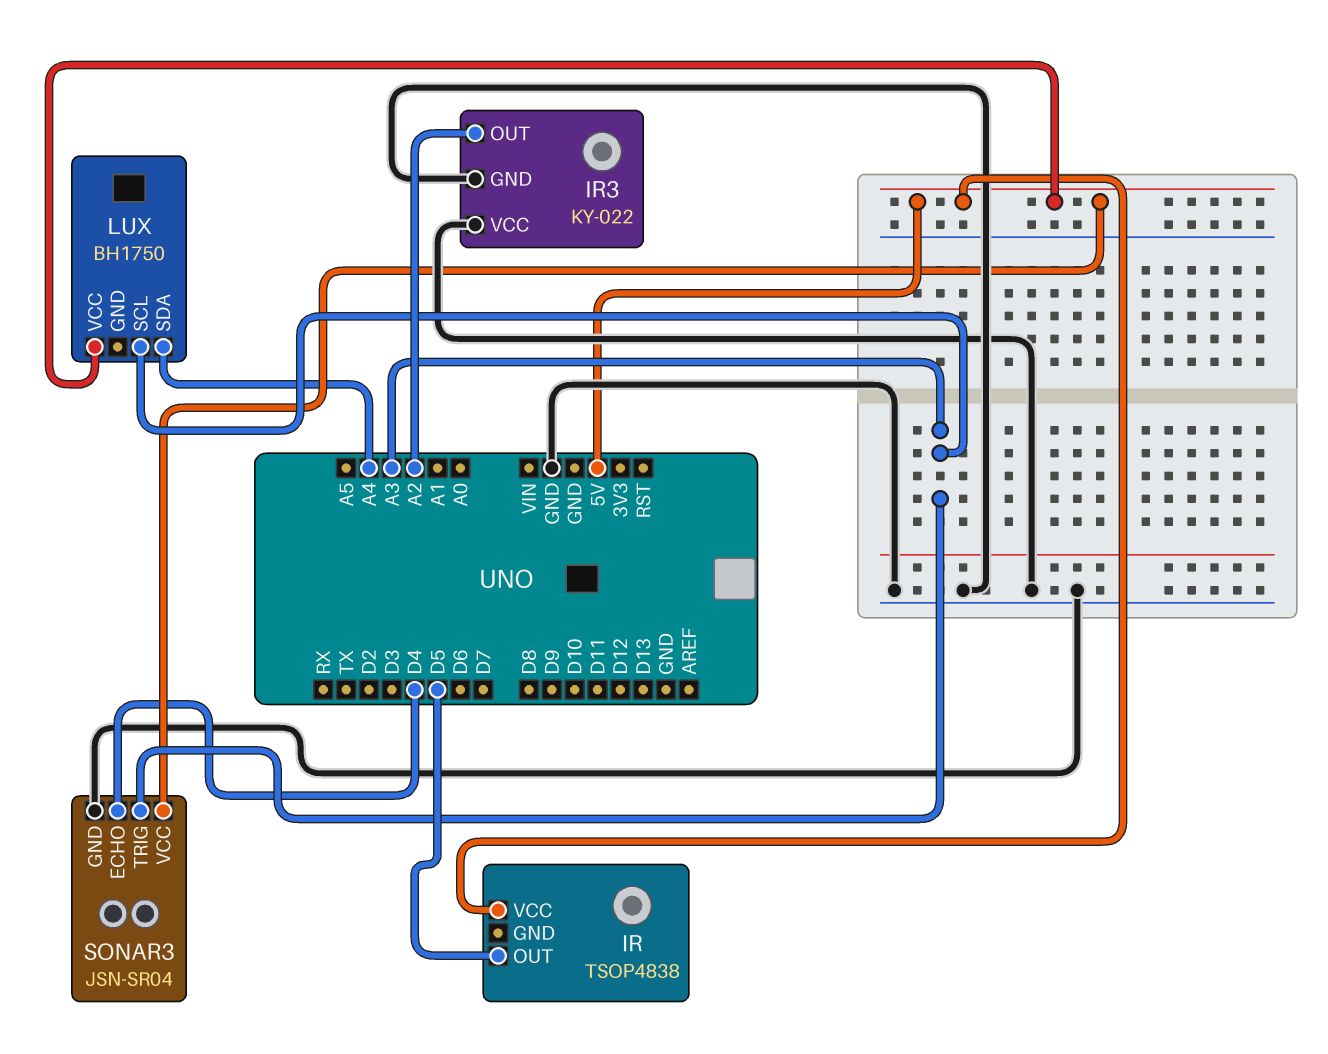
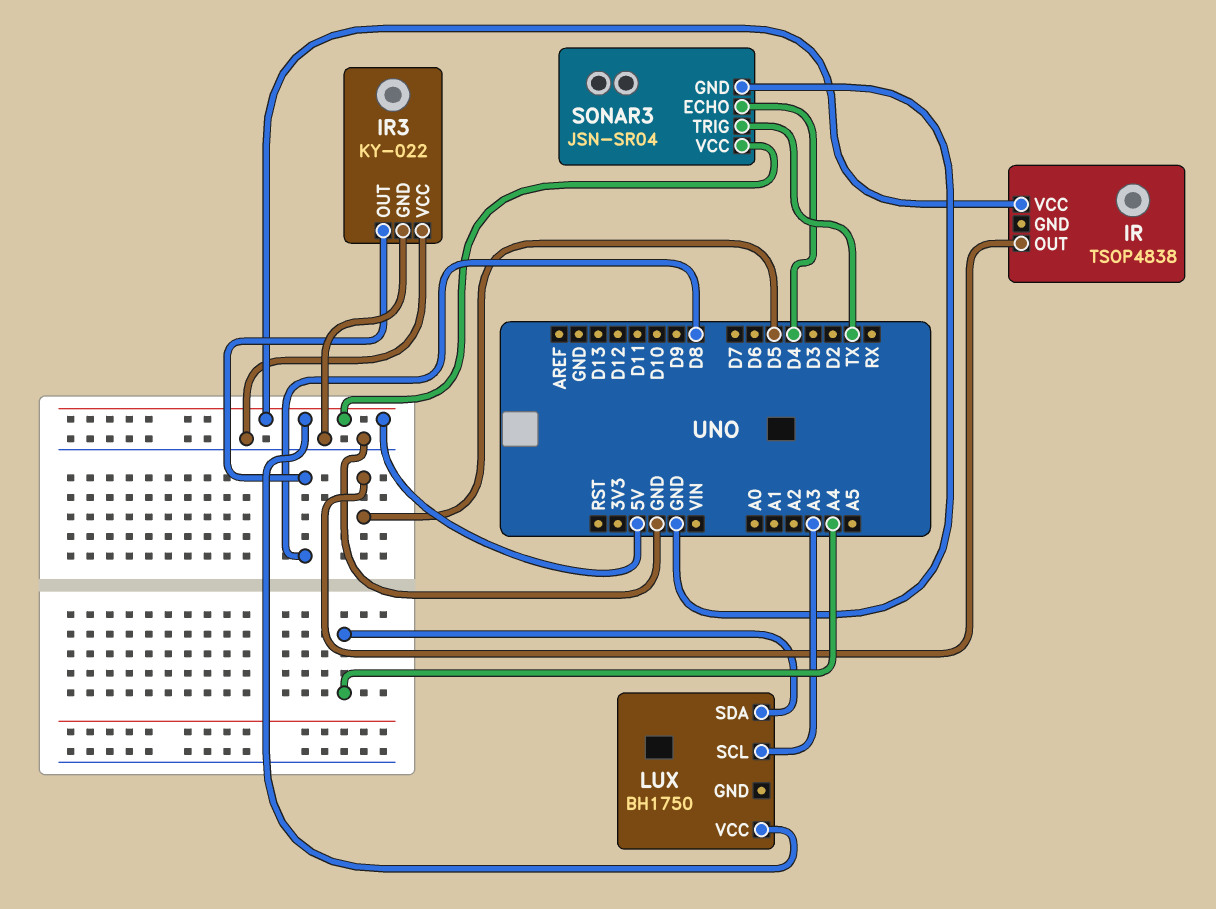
IR3 pin OUT: A2 -> D8
SONAR3 pin TRIG: A3 -> TX

